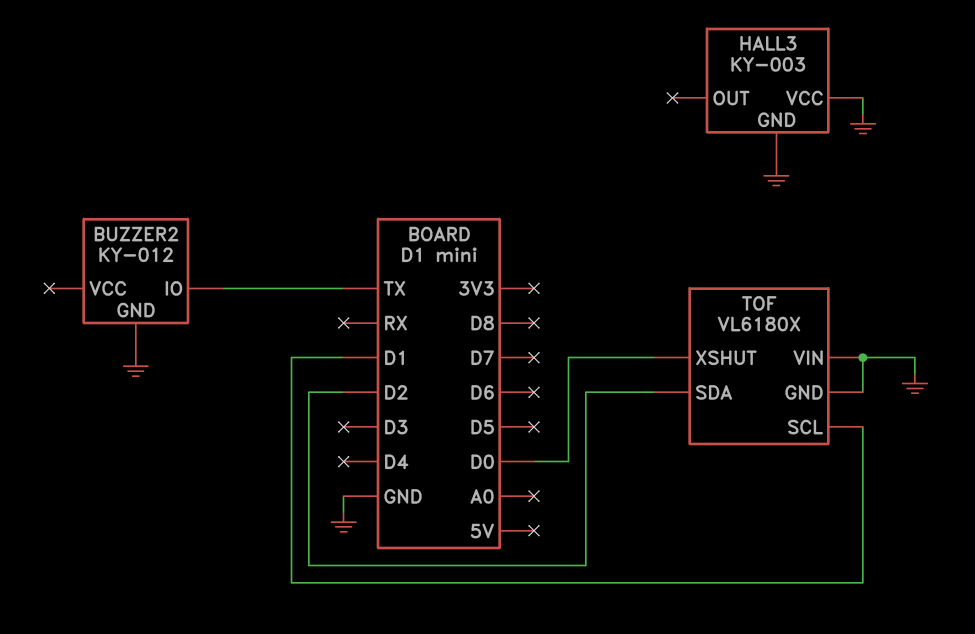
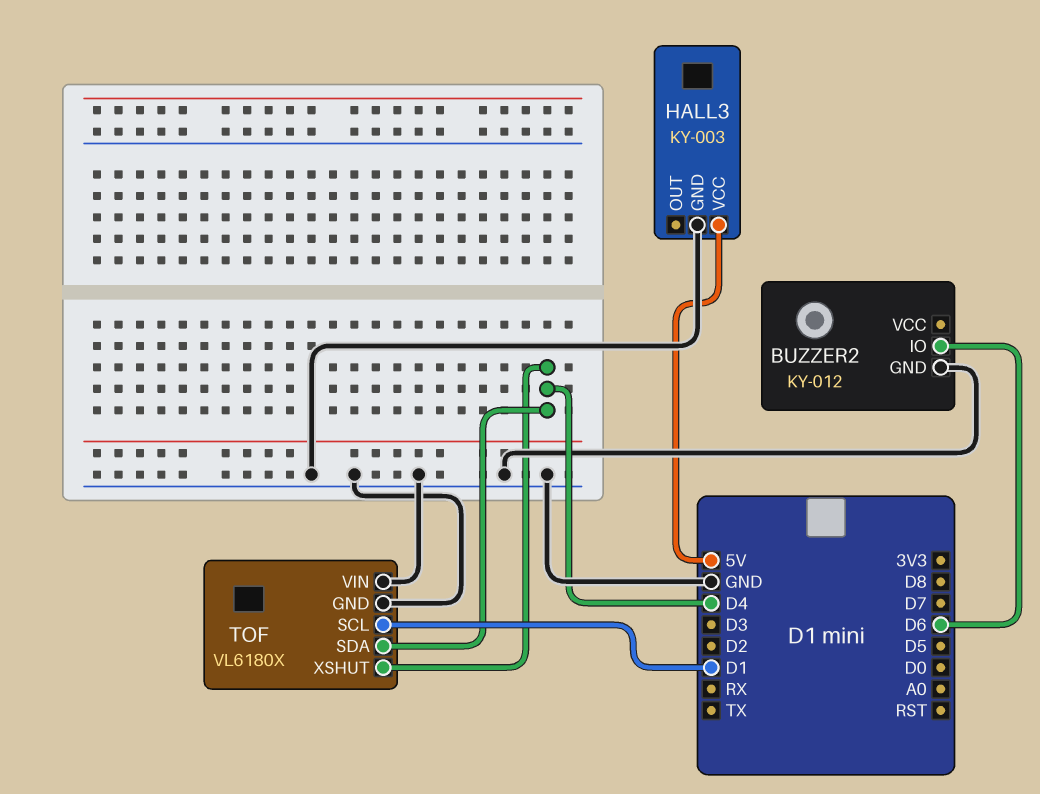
BUZZER2 pin IO: TX -> D6
HALL3 pin VCC: GND -> 5V
TOF pin SDA: D2 -> D4
TOF pin XSHUT: D0 -> D4

